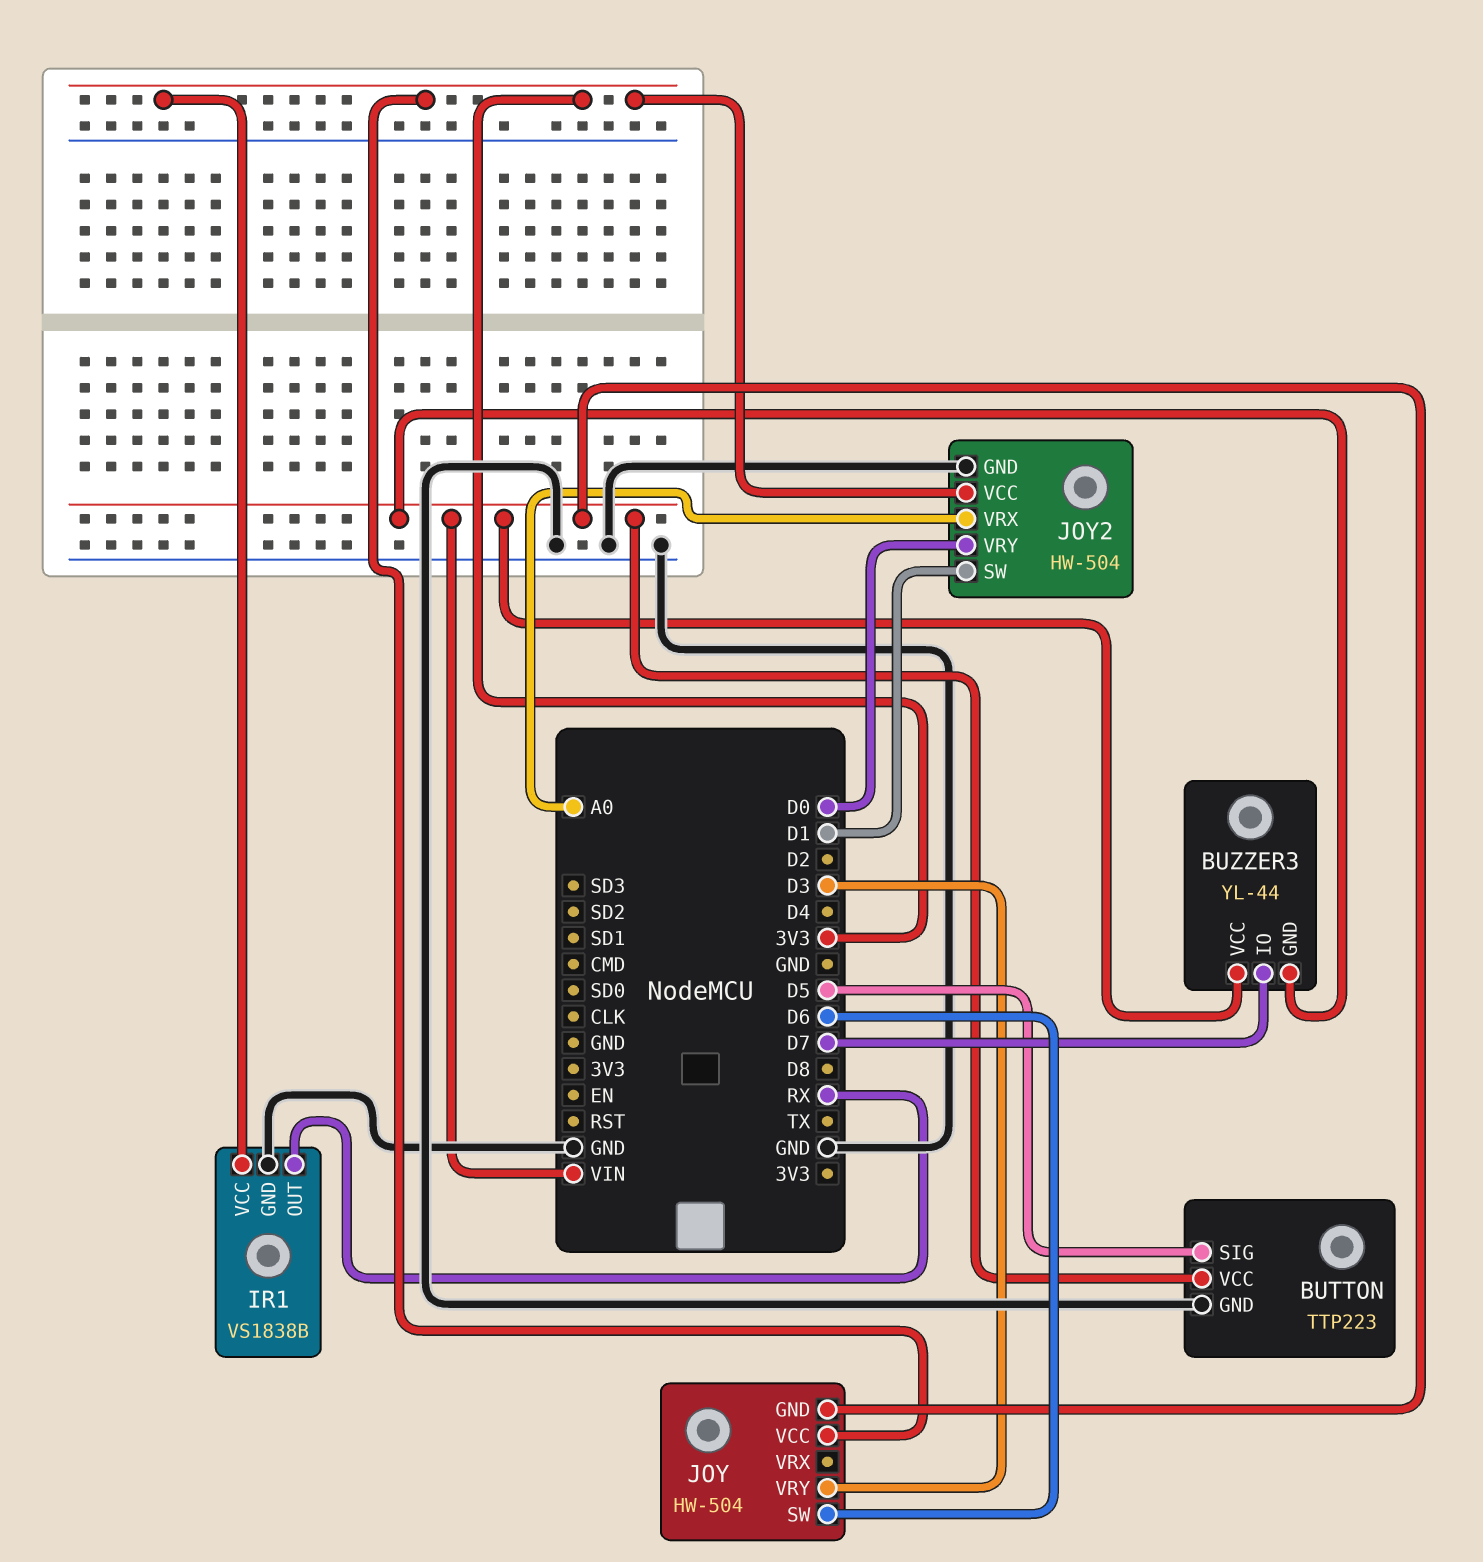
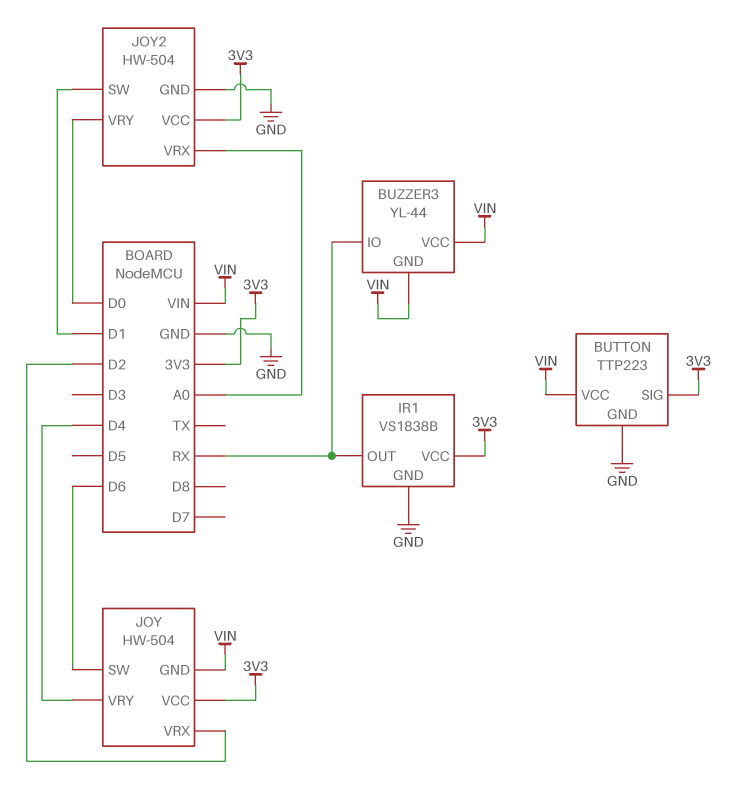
BUTTON pin SIG: D5 -> 3V3
BUZZER3 pin IO: D7 -> RX
JOY pin VRX: none -> D2
JOY pin VRY: D3 -> D4

